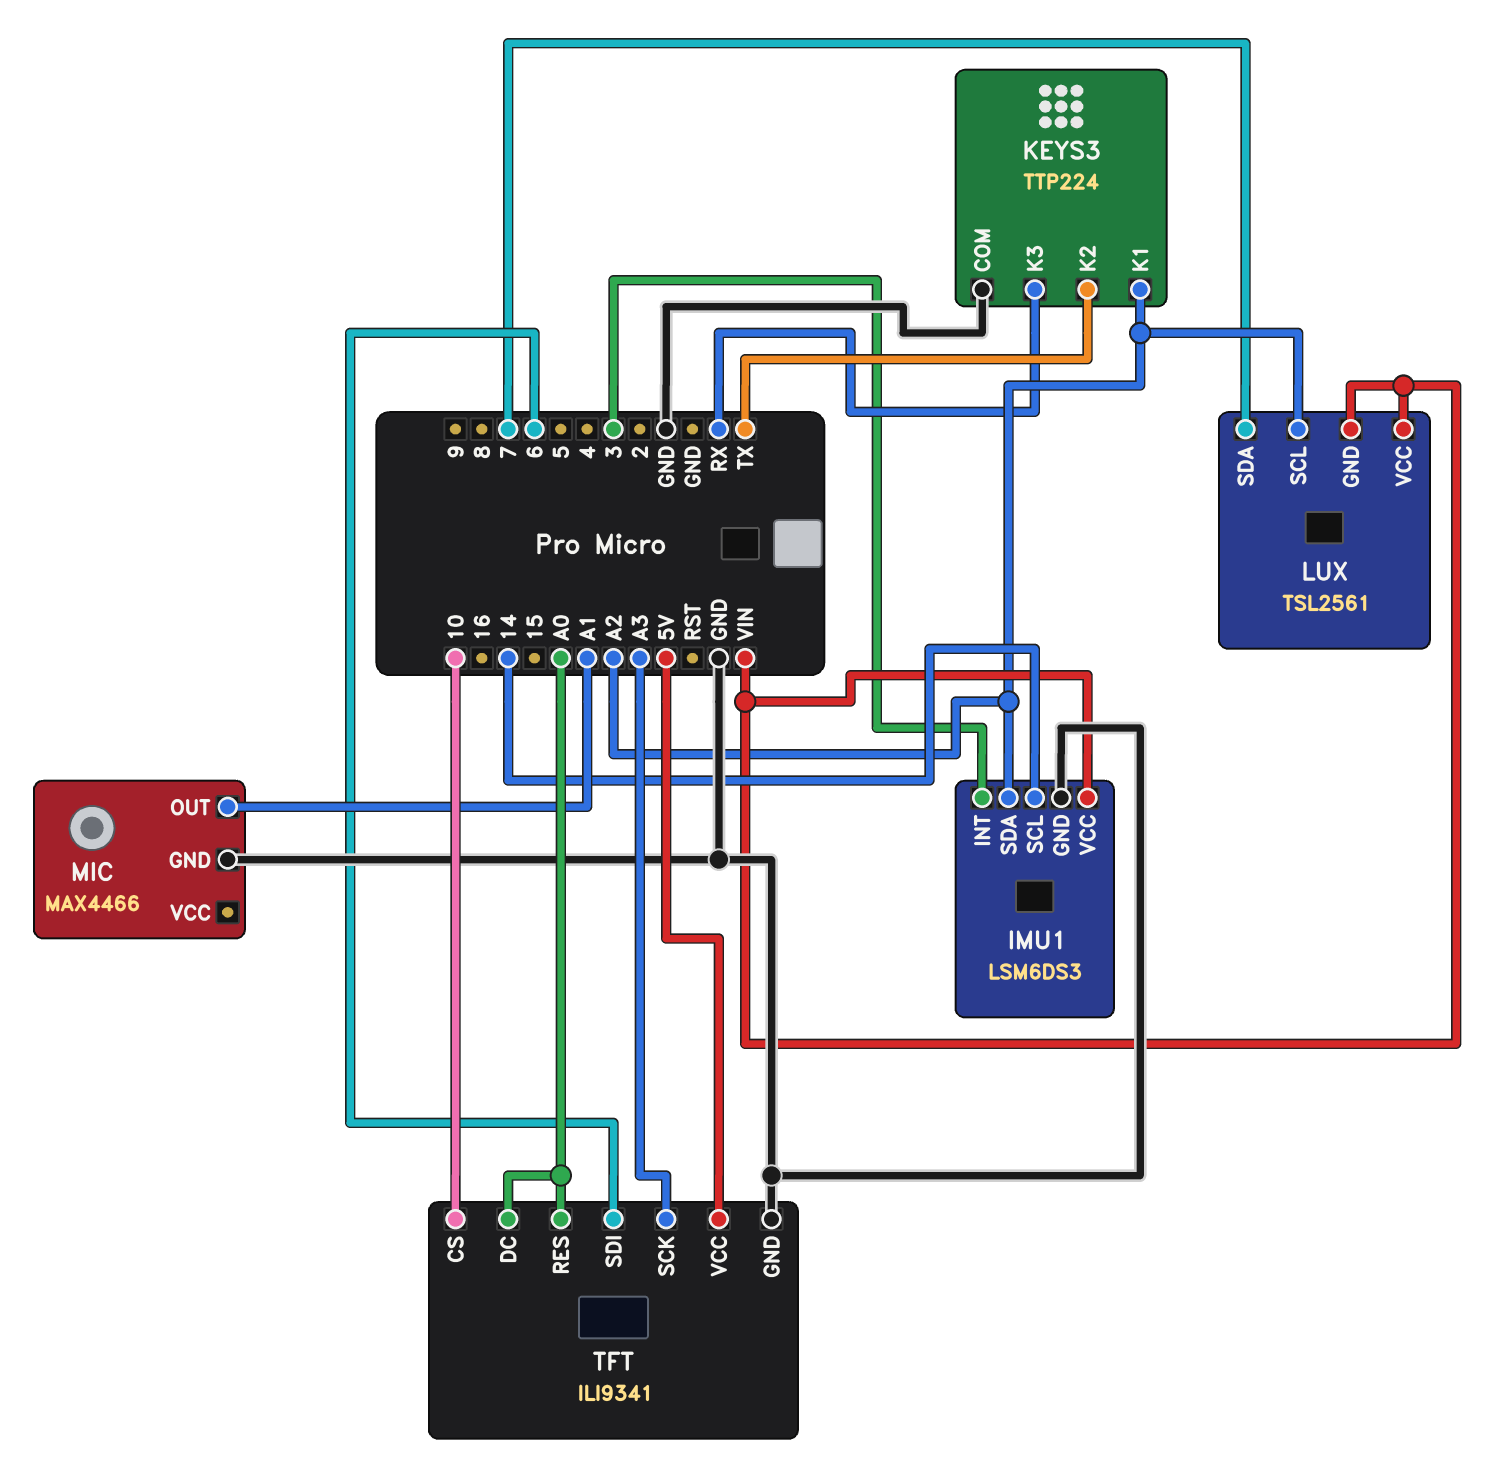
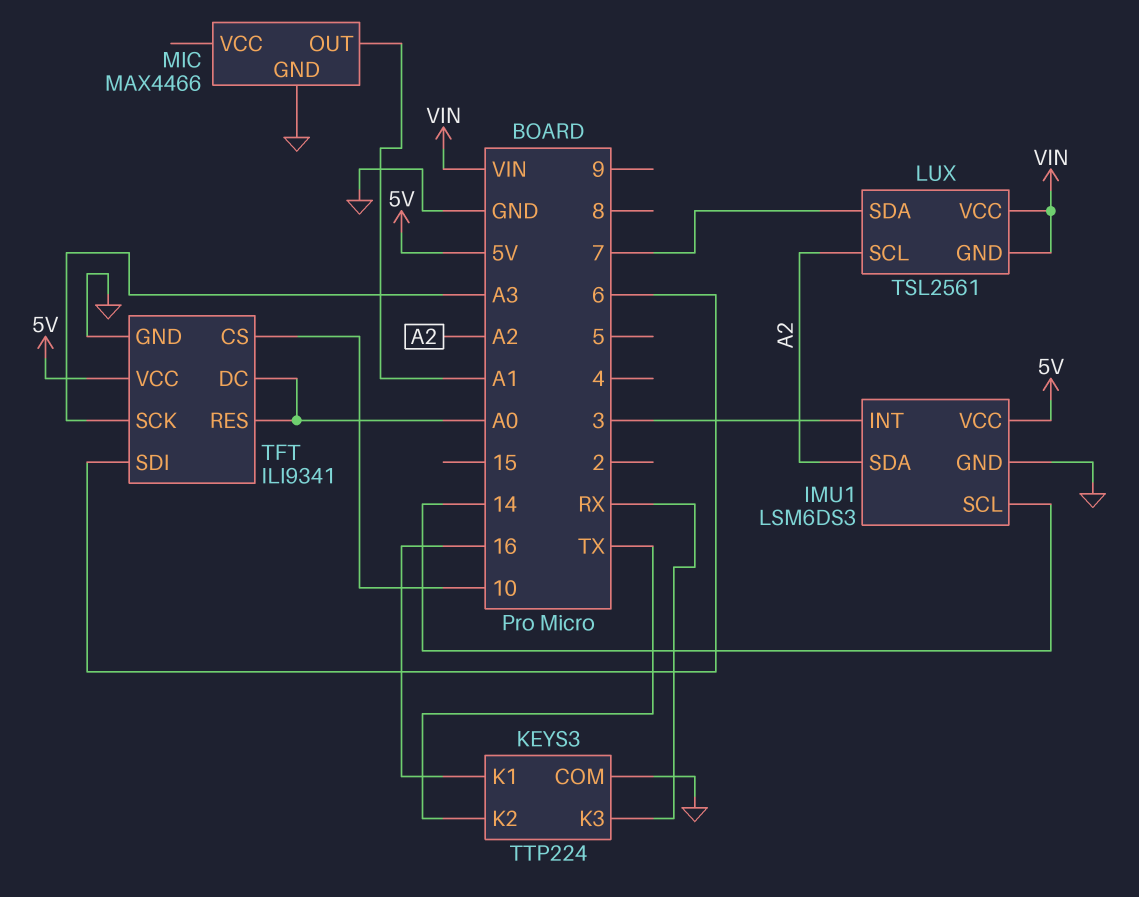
IMU1 pin VCC: VIN -> 5V
KEYS3 pin K1: A2 -> 16

